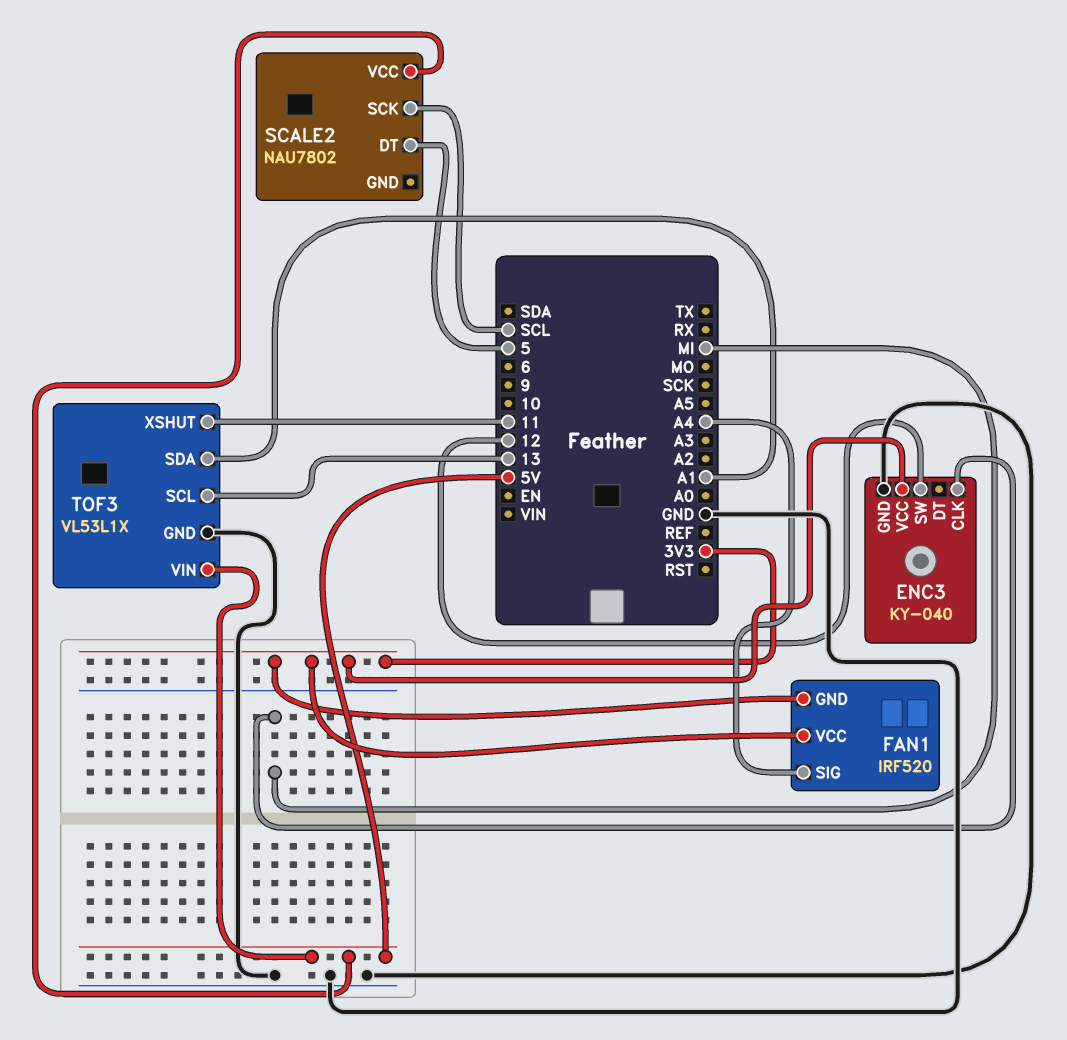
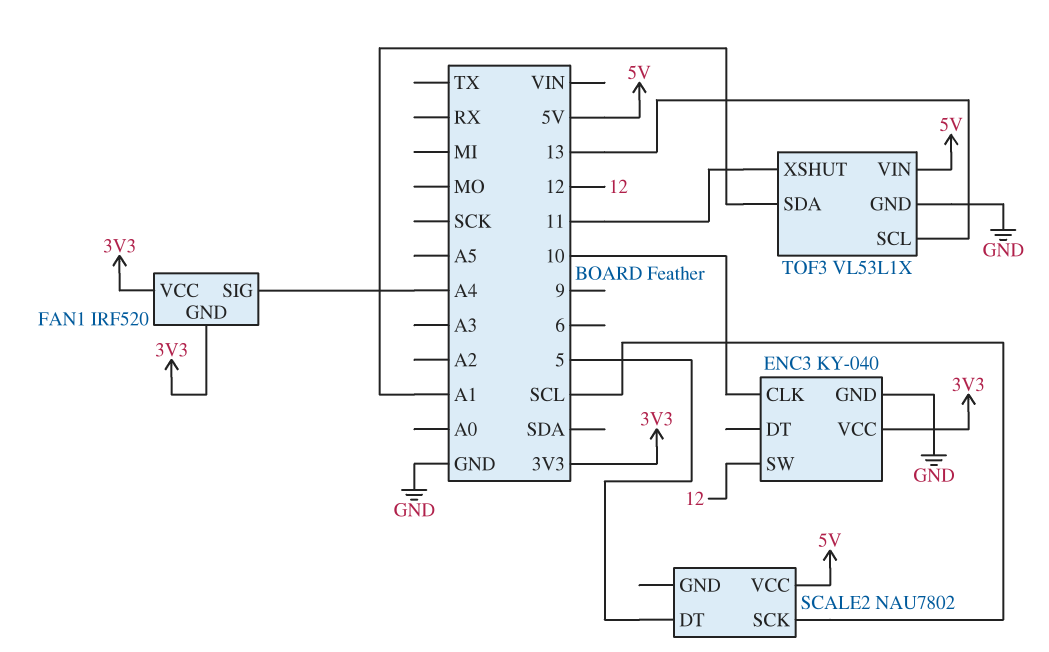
ENC3 pin CLK: MI -> 10

